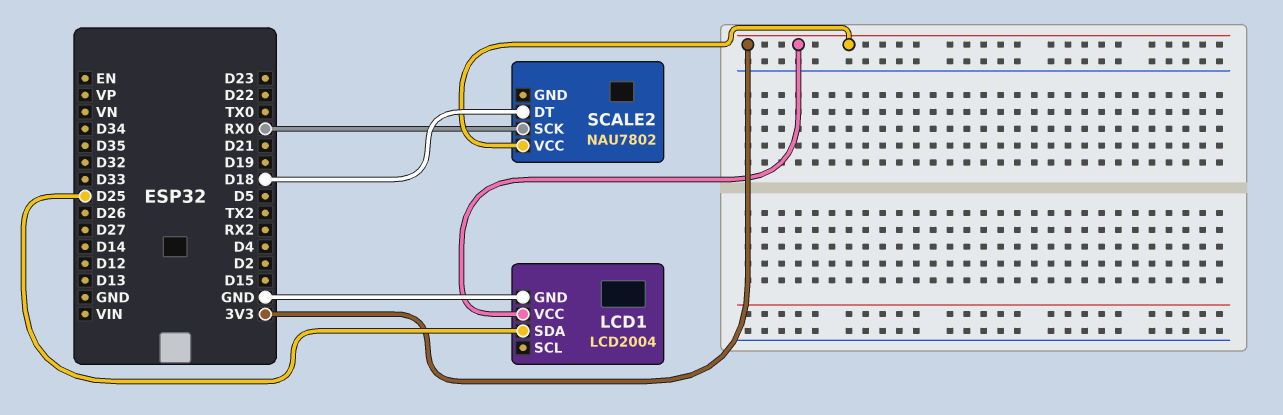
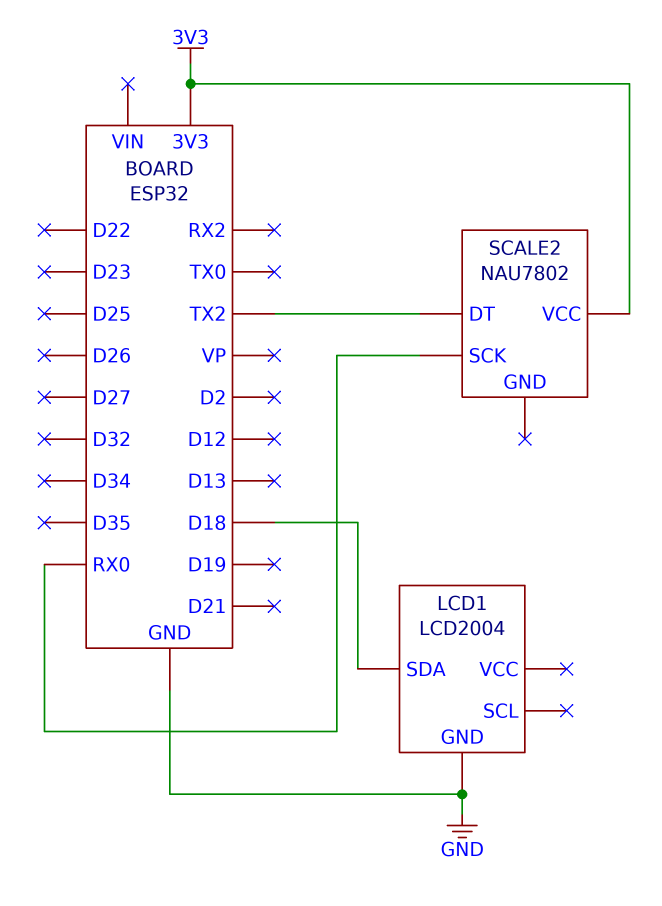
LCD1 pin SDA: D25 -> D18
LCD1 pin VCC: 3V3 -> none
SCALE2 pin DT: D18 -> TX2

